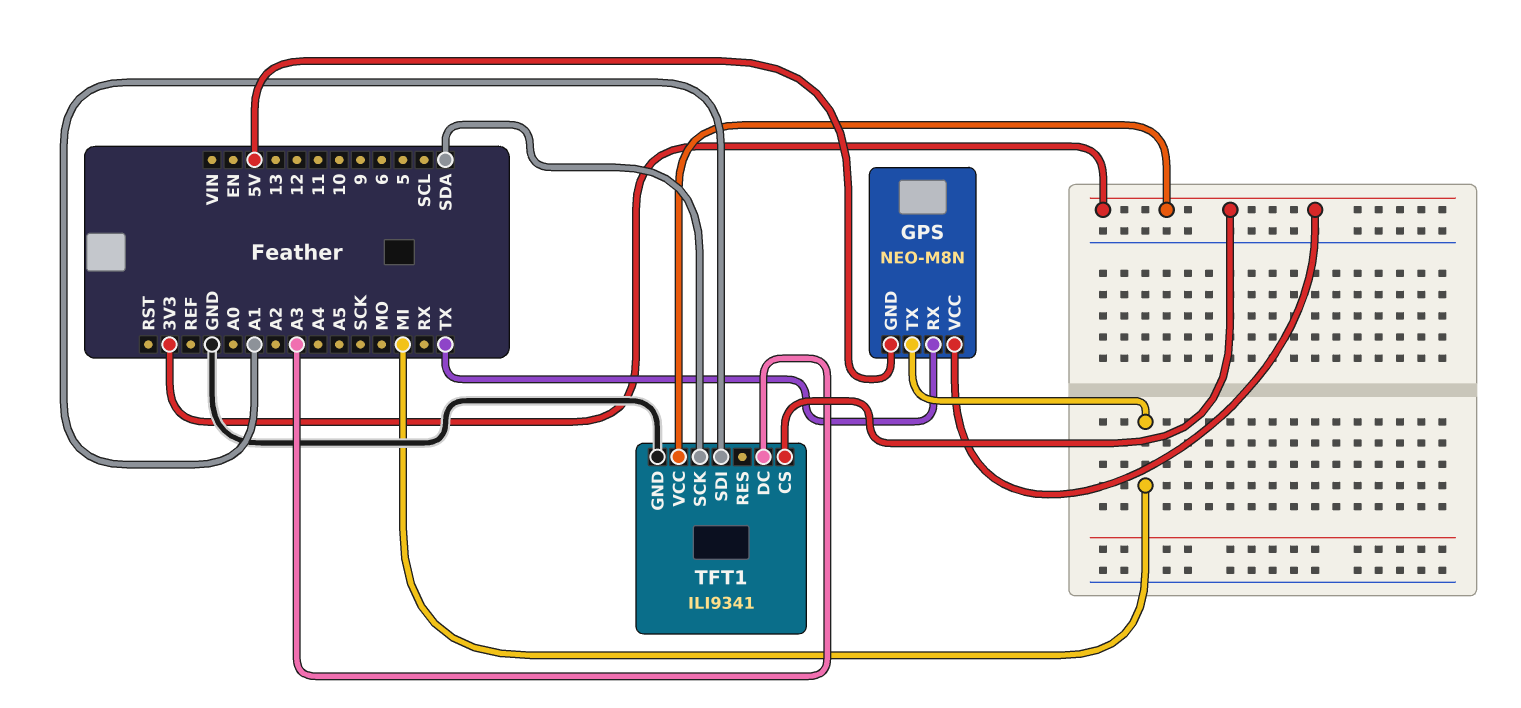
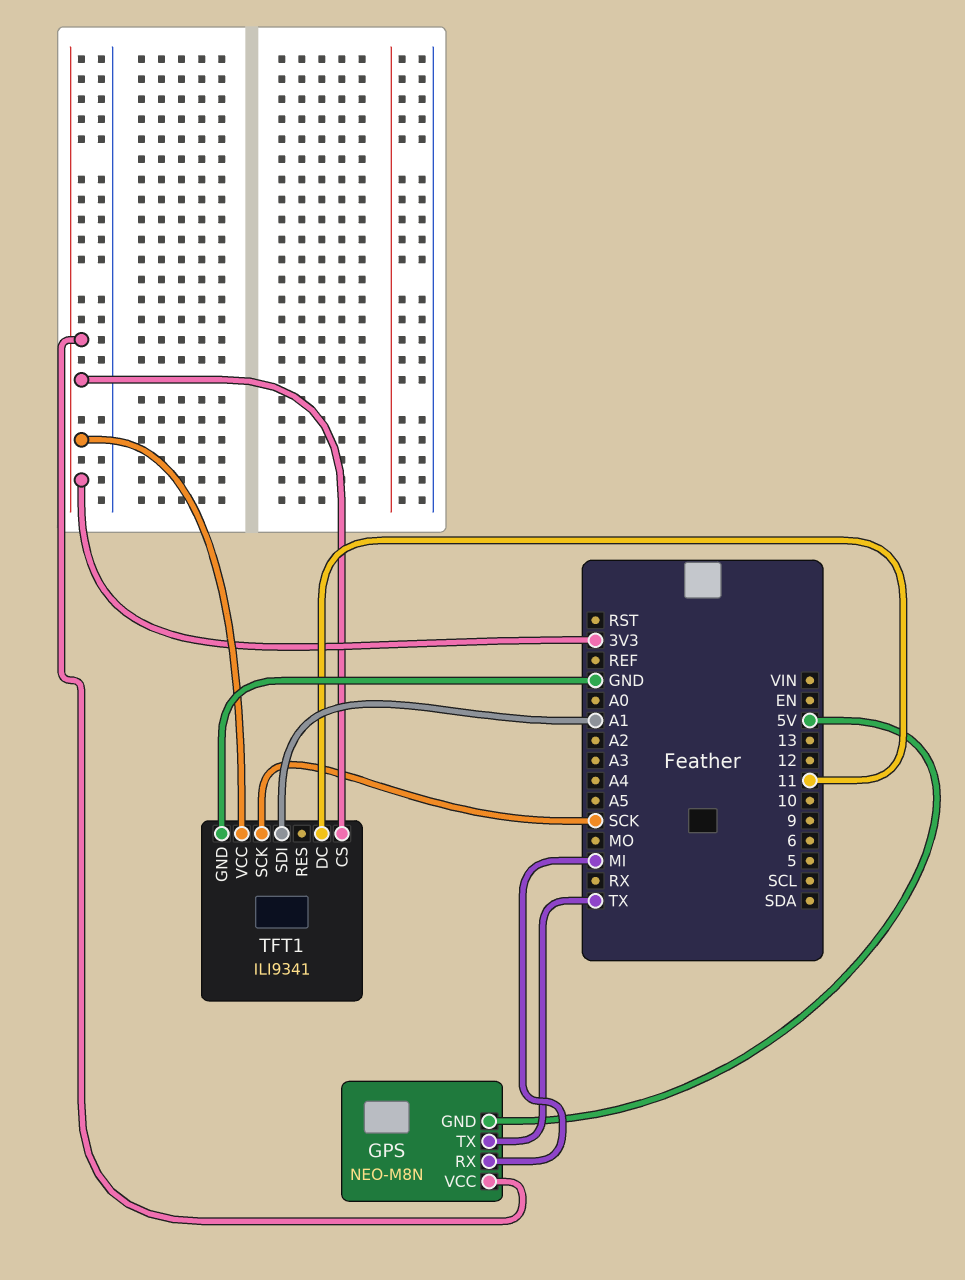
GPS pin RX: TX -> MI
GPS pin TX: MI -> TX
TFT1 pin DC: A3 -> 11
TFT1 pin SCK: SDA -> SCK

